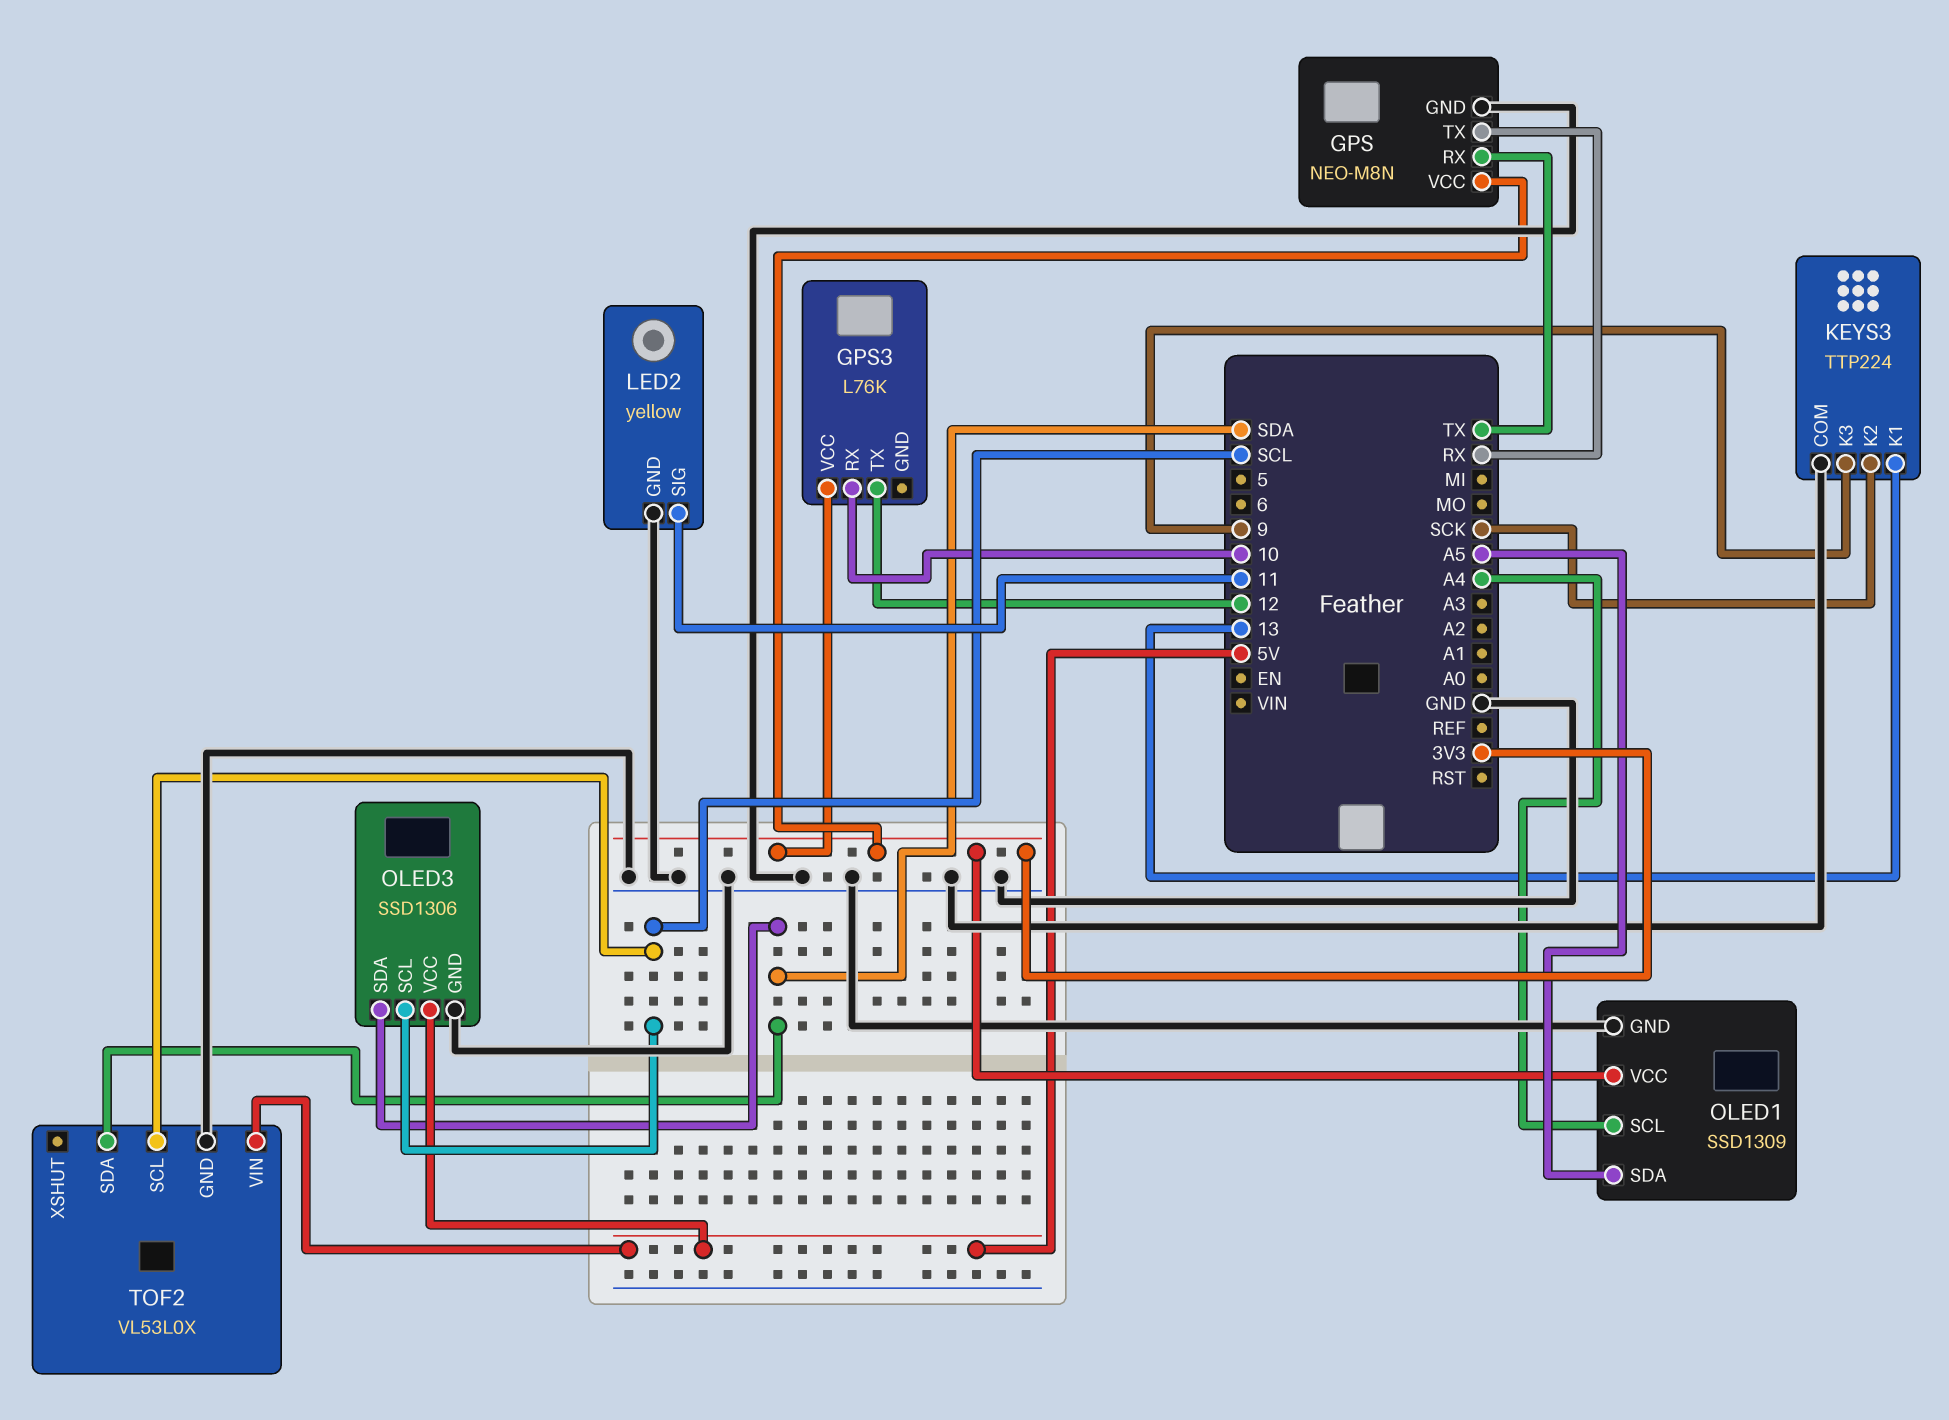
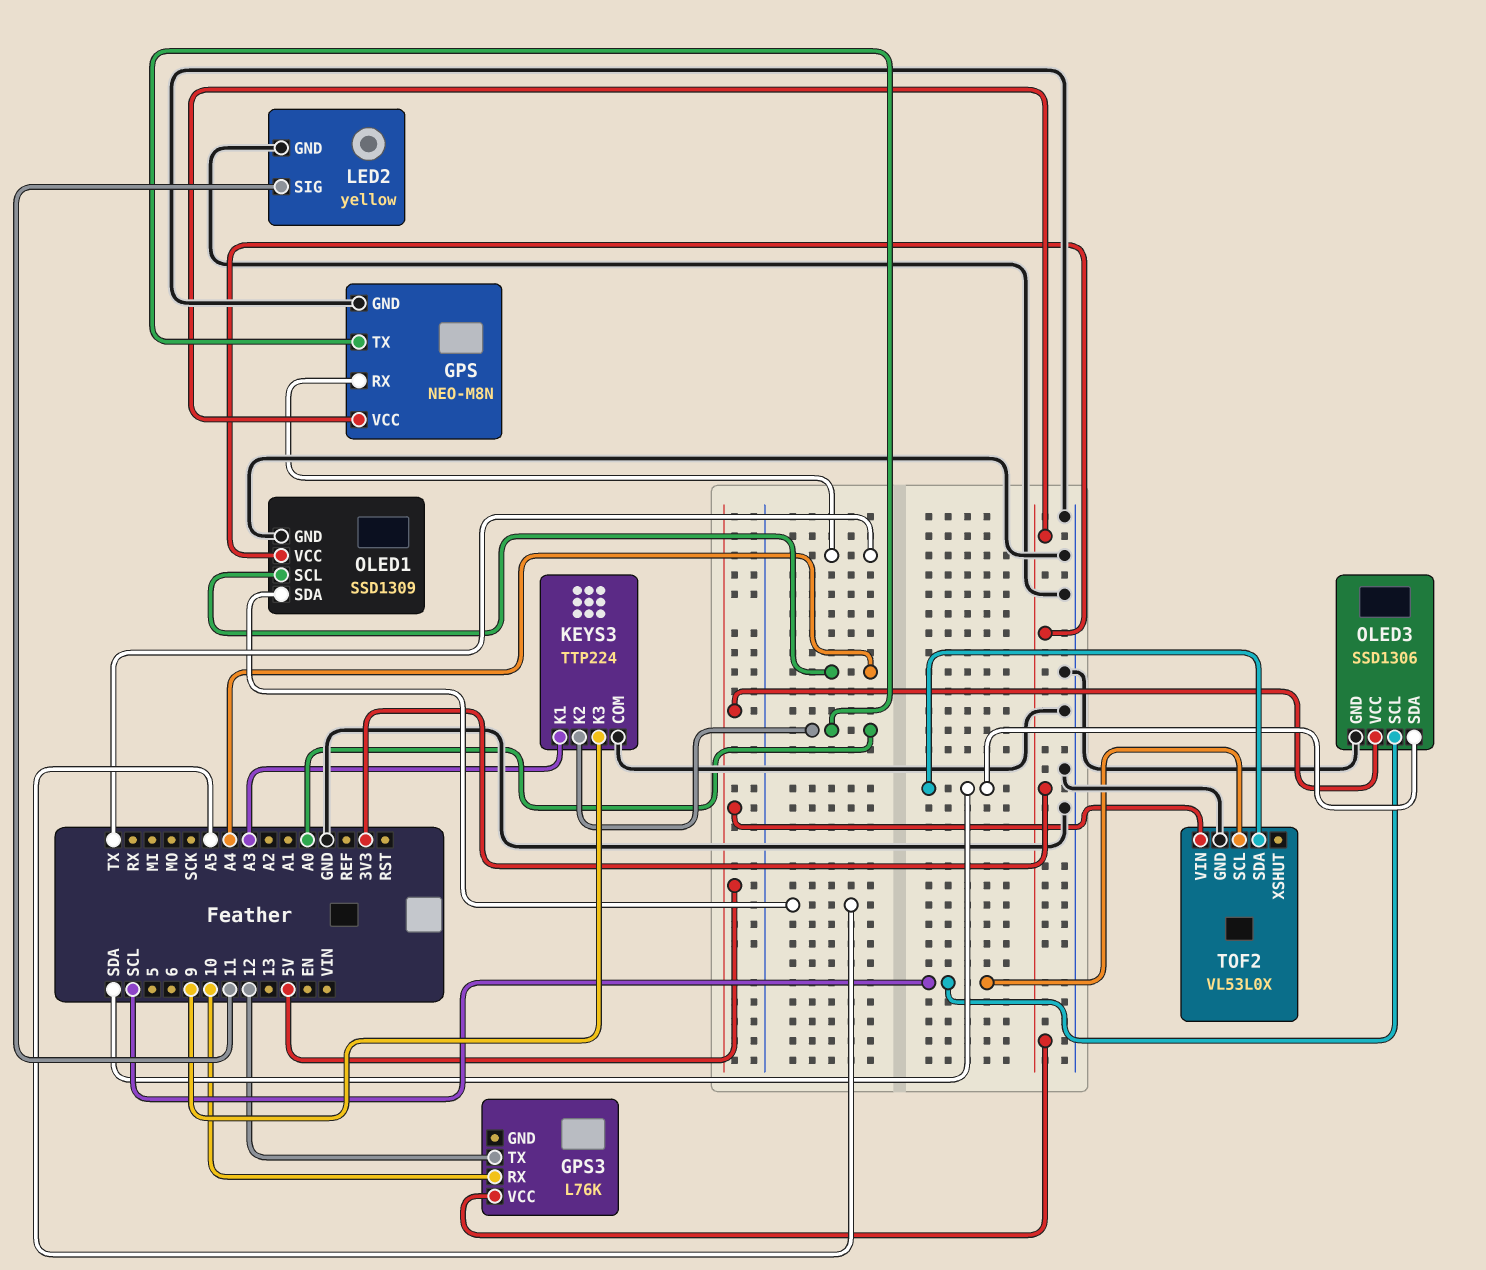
GPS pin TX: RX -> A0
KEYS3 pin K1: 13 -> A3
KEYS3 pin K2: SCK -> A0

